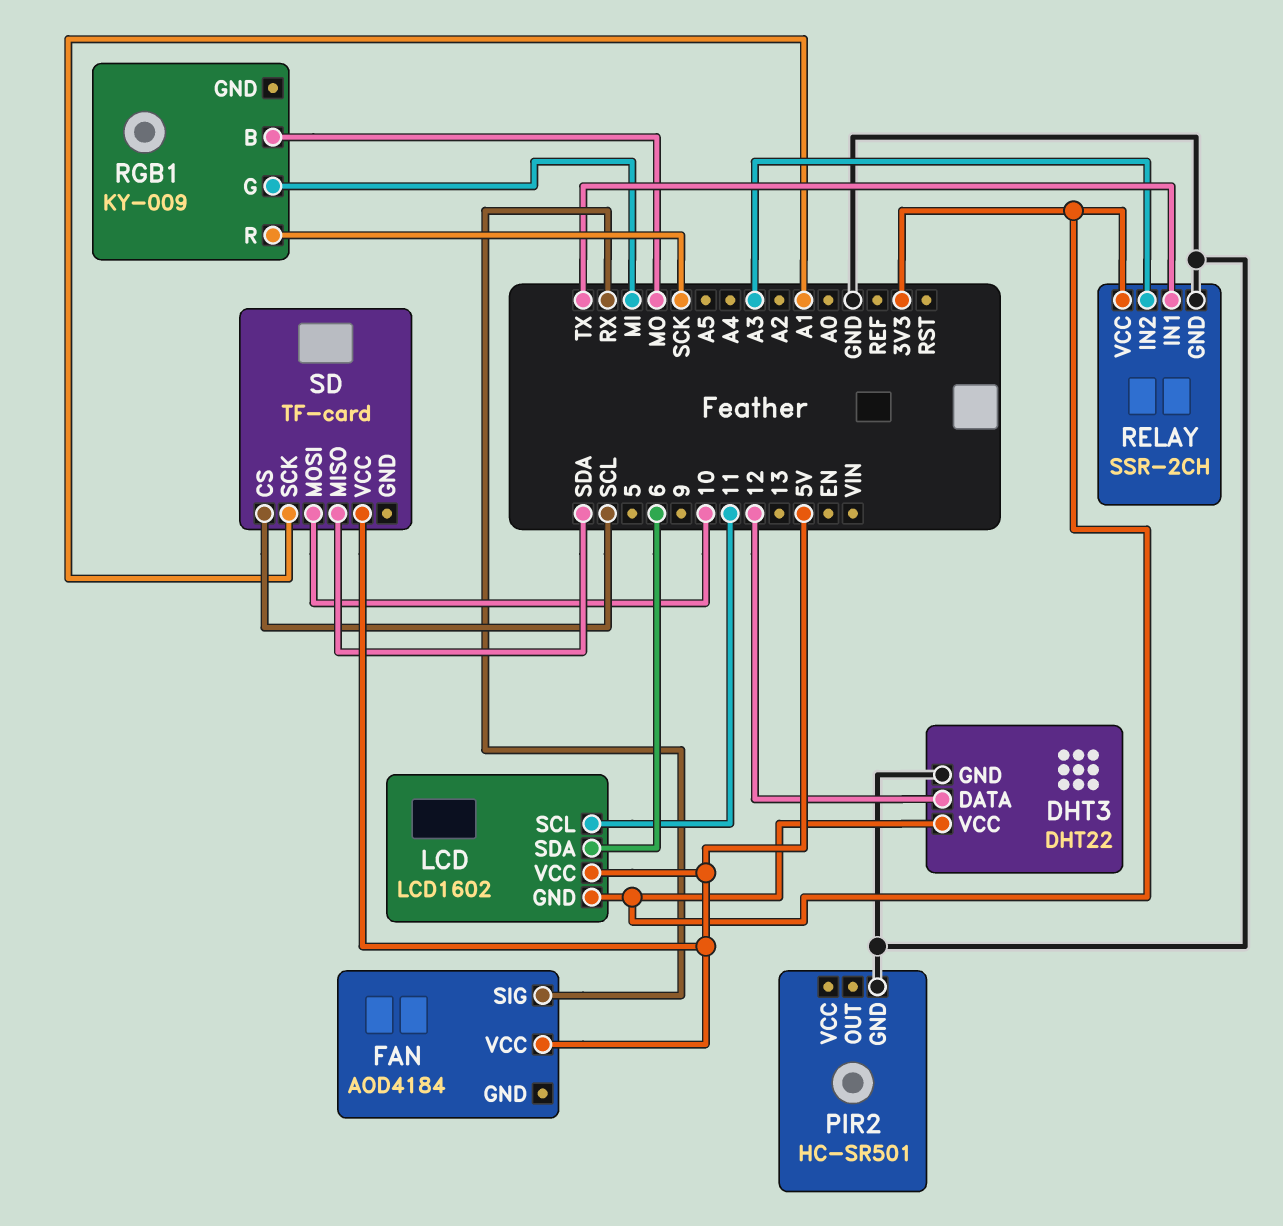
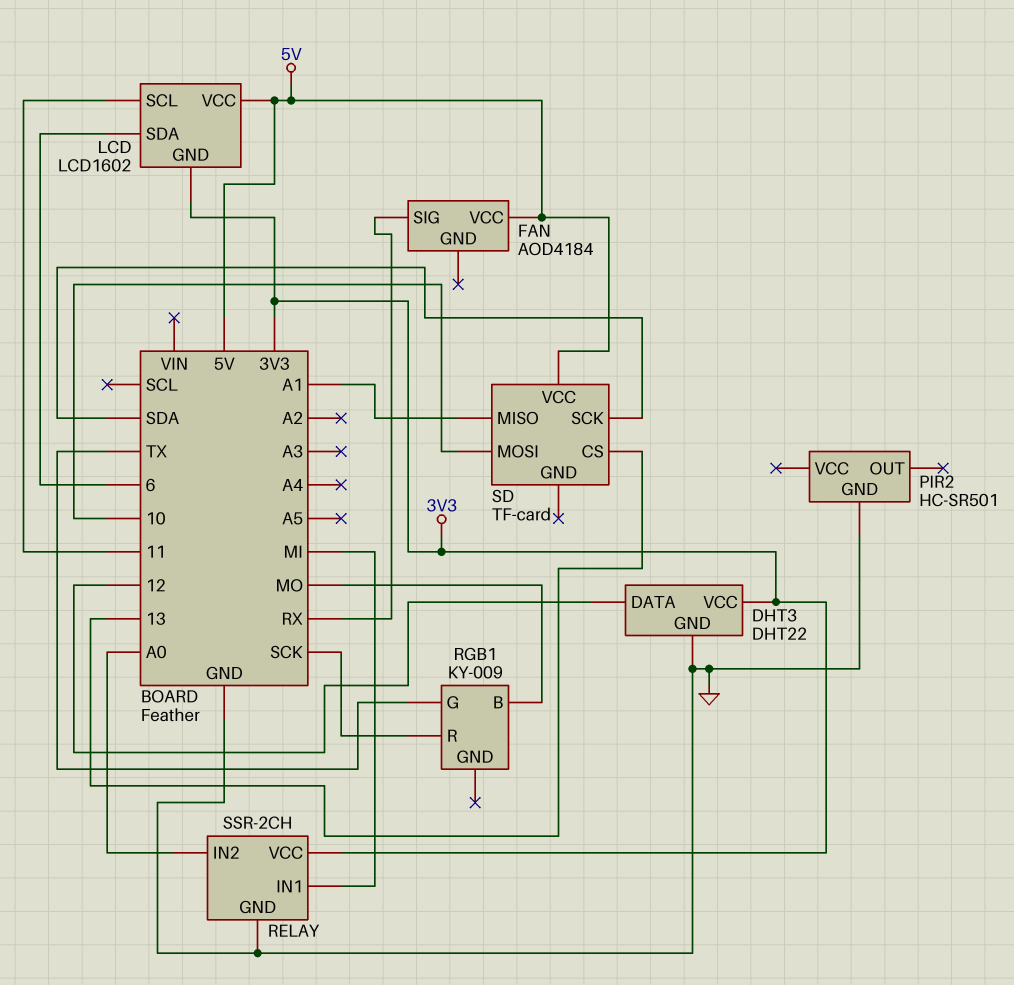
RELAY pin IN1: TX -> MI
RELAY pin IN2: A3 -> A0
RGB1 pin G: MI -> TX
SD pin CS: SCL -> 13
SD pin MISO: SDA -> A1
SD pin SCK: A1 -> SDA

